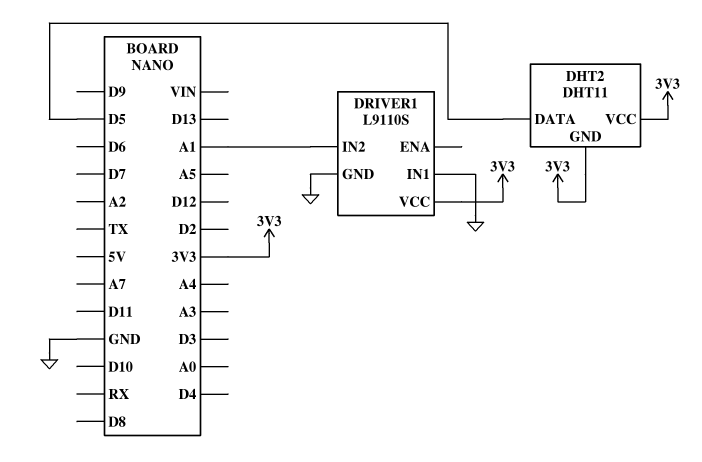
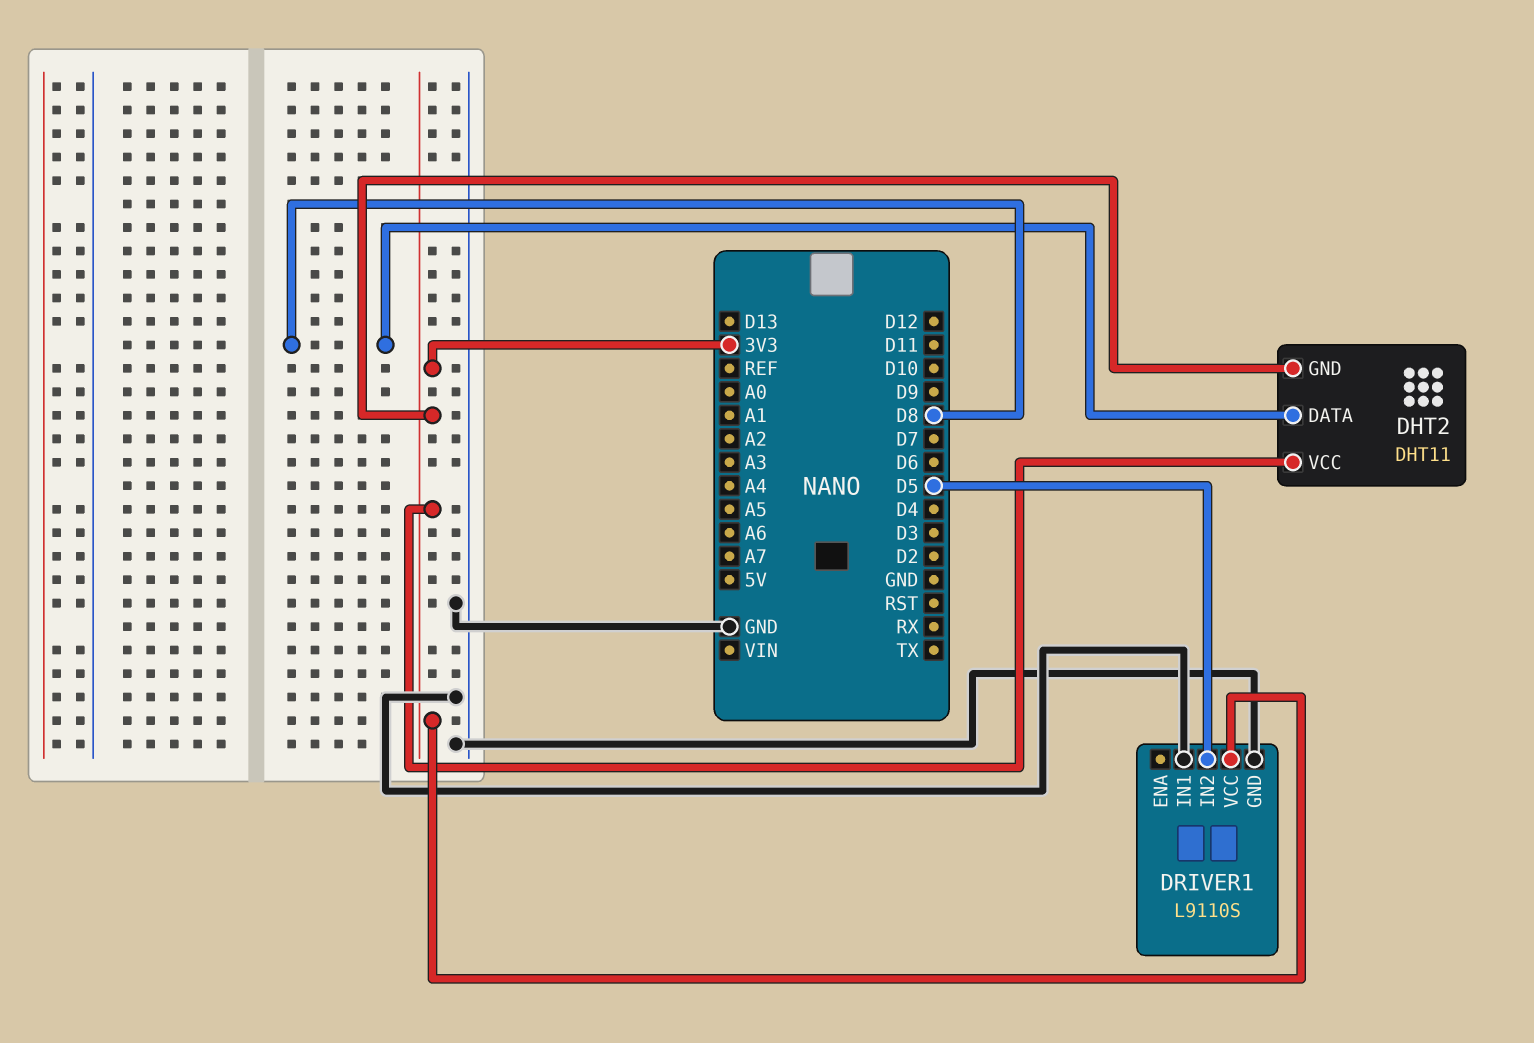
DHT2 pin DATA: D5 -> D8
DRIVER1 pin IN2: A1 -> D5

